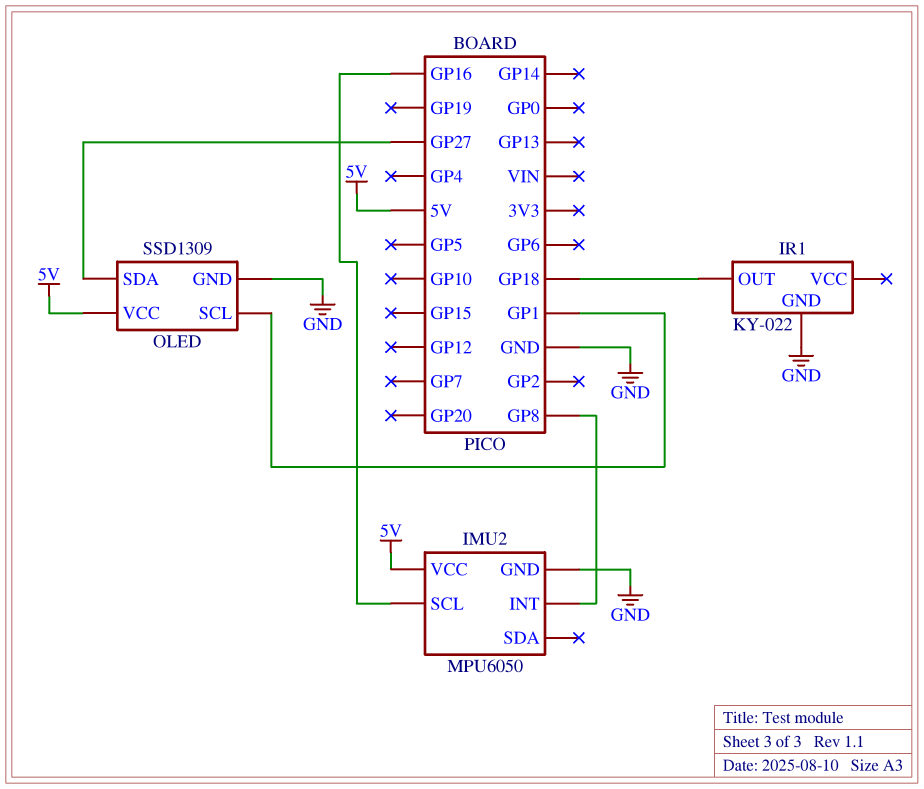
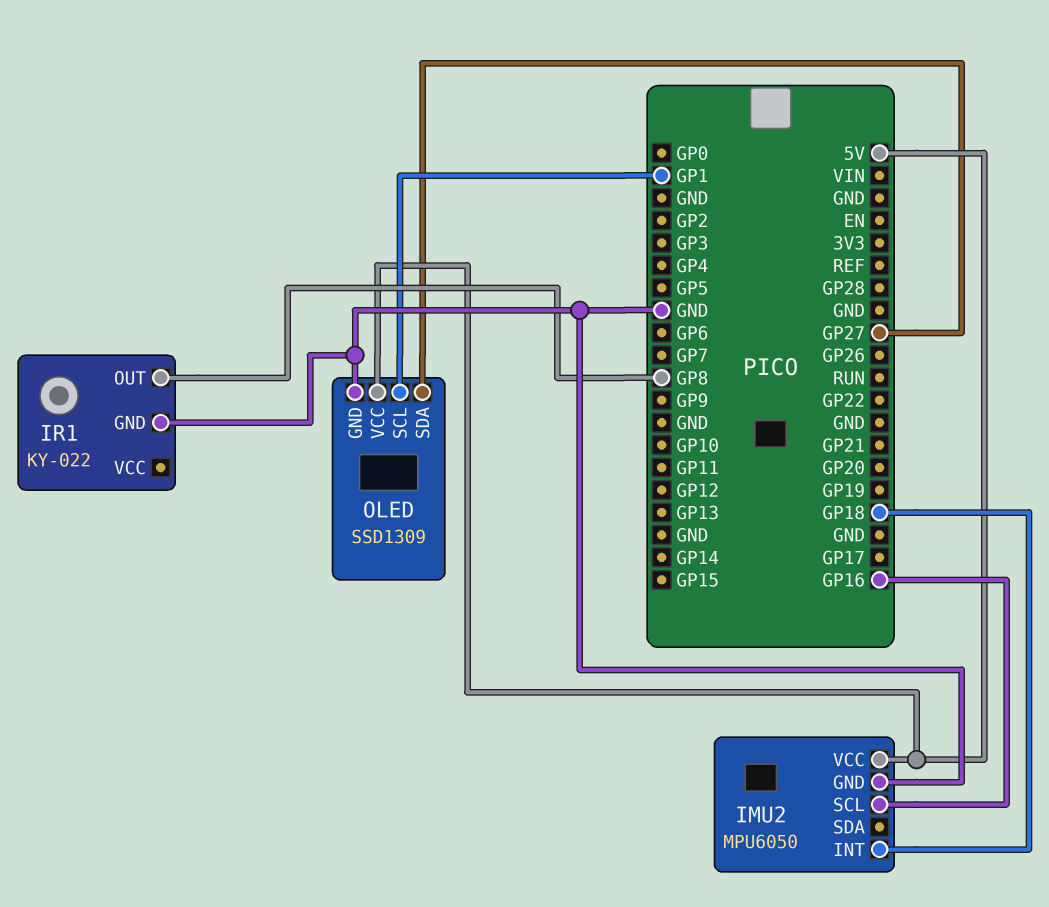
IMU2 pin INT: GP8 -> GP18
IR1 pin OUT: GP18 -> GP8

